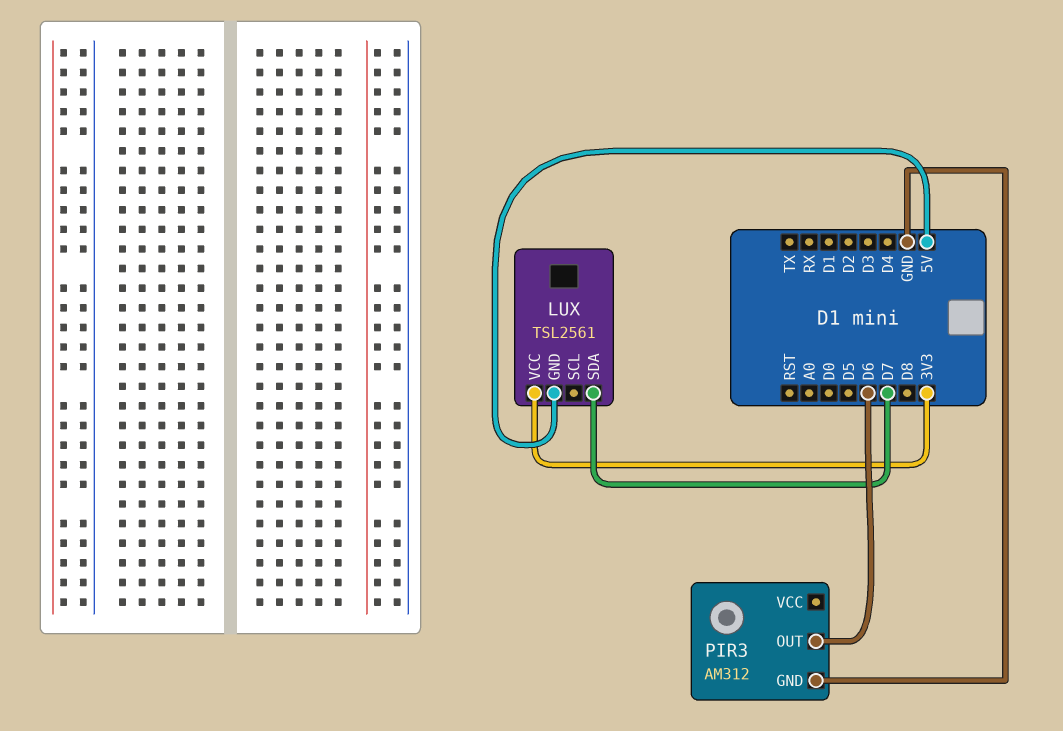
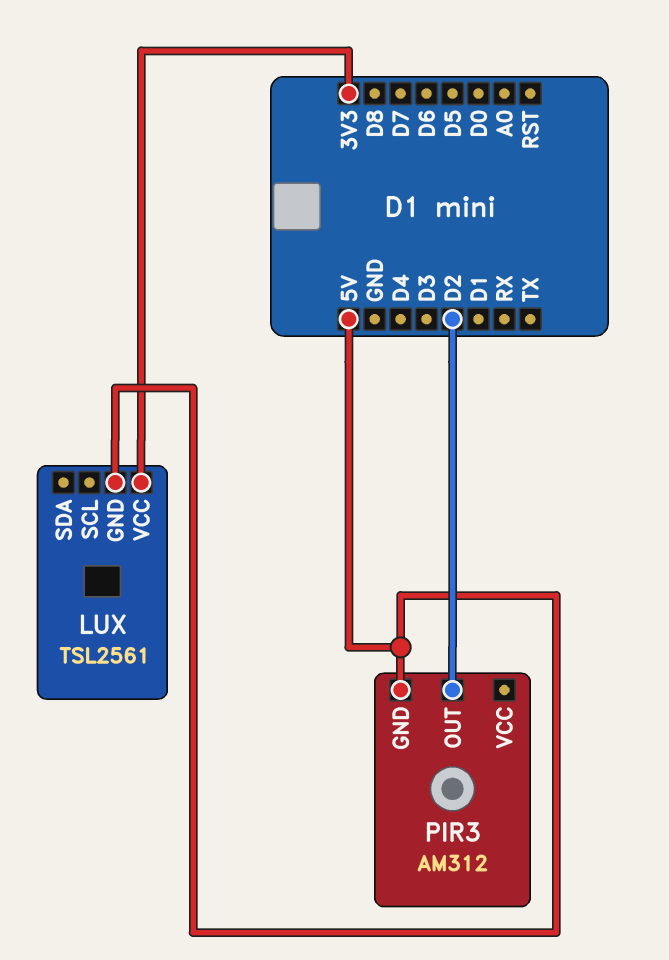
LUX pin SDA: D7 -> none
PIR3 pin GND: GND -> 5V
PIR3 pin OUT: D6 -> D2

